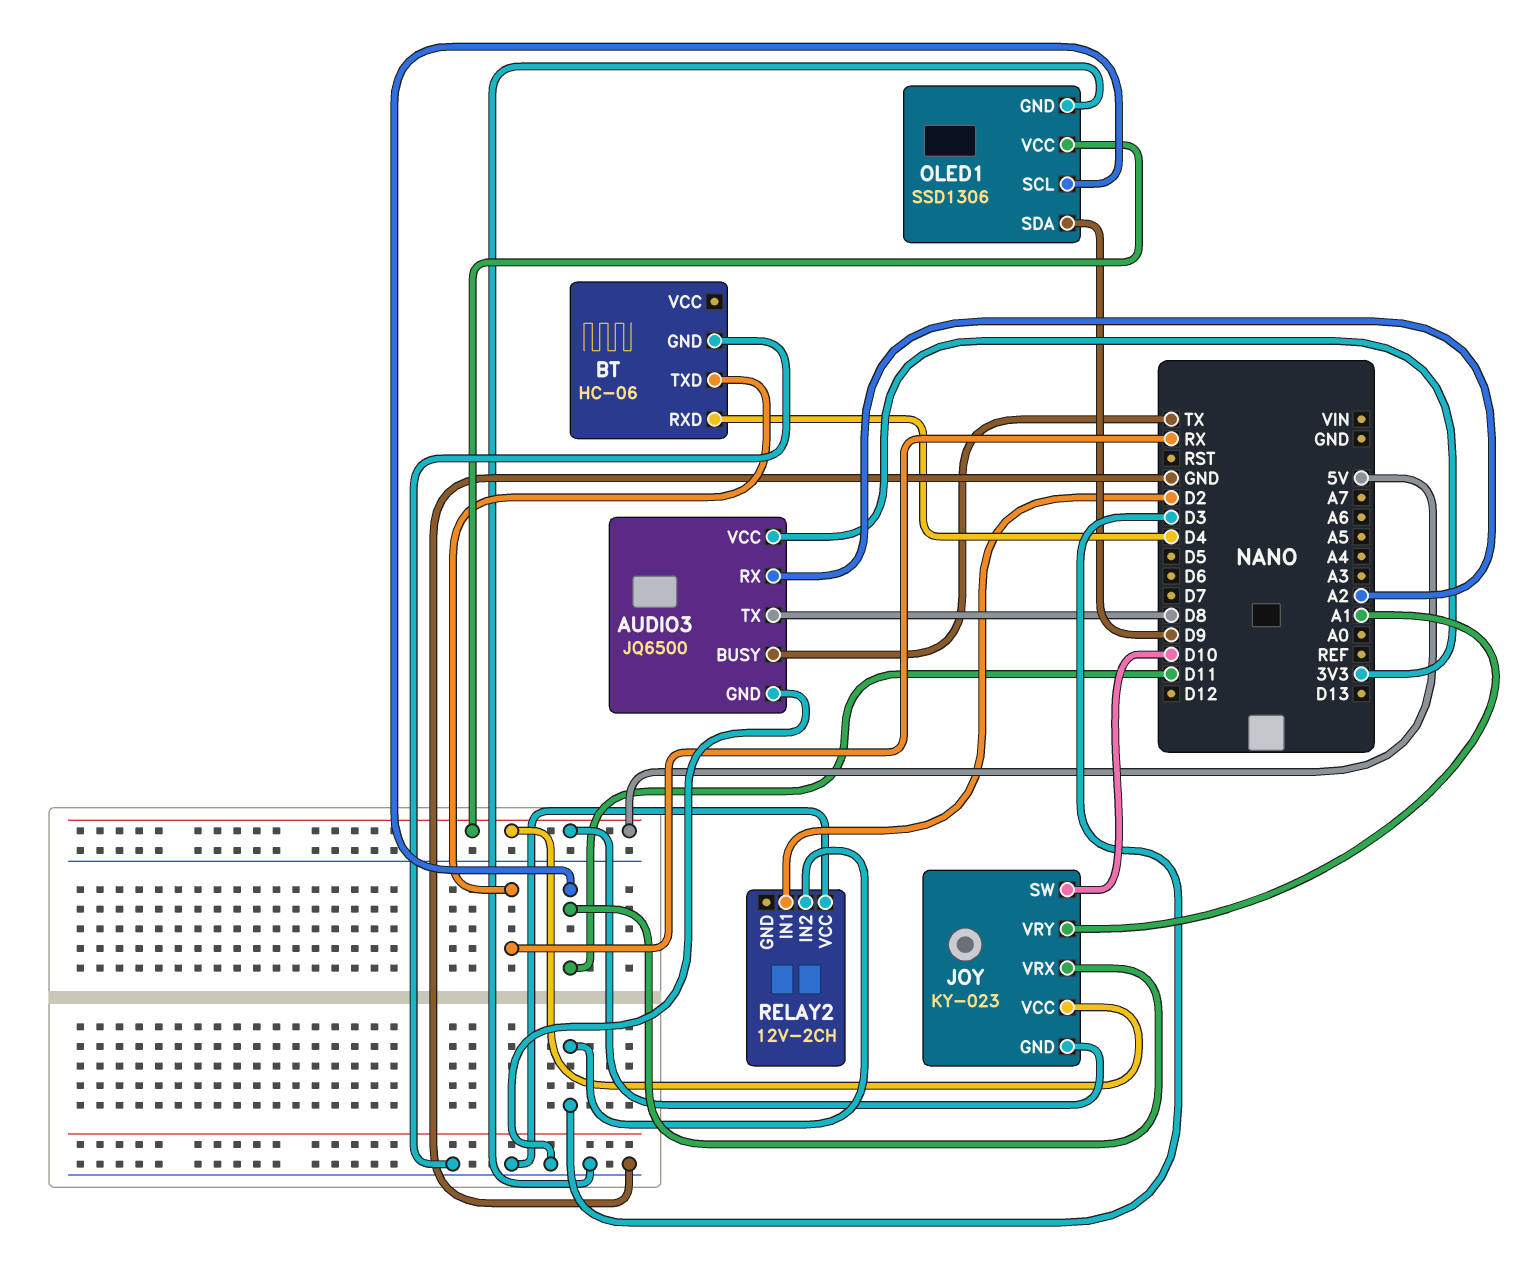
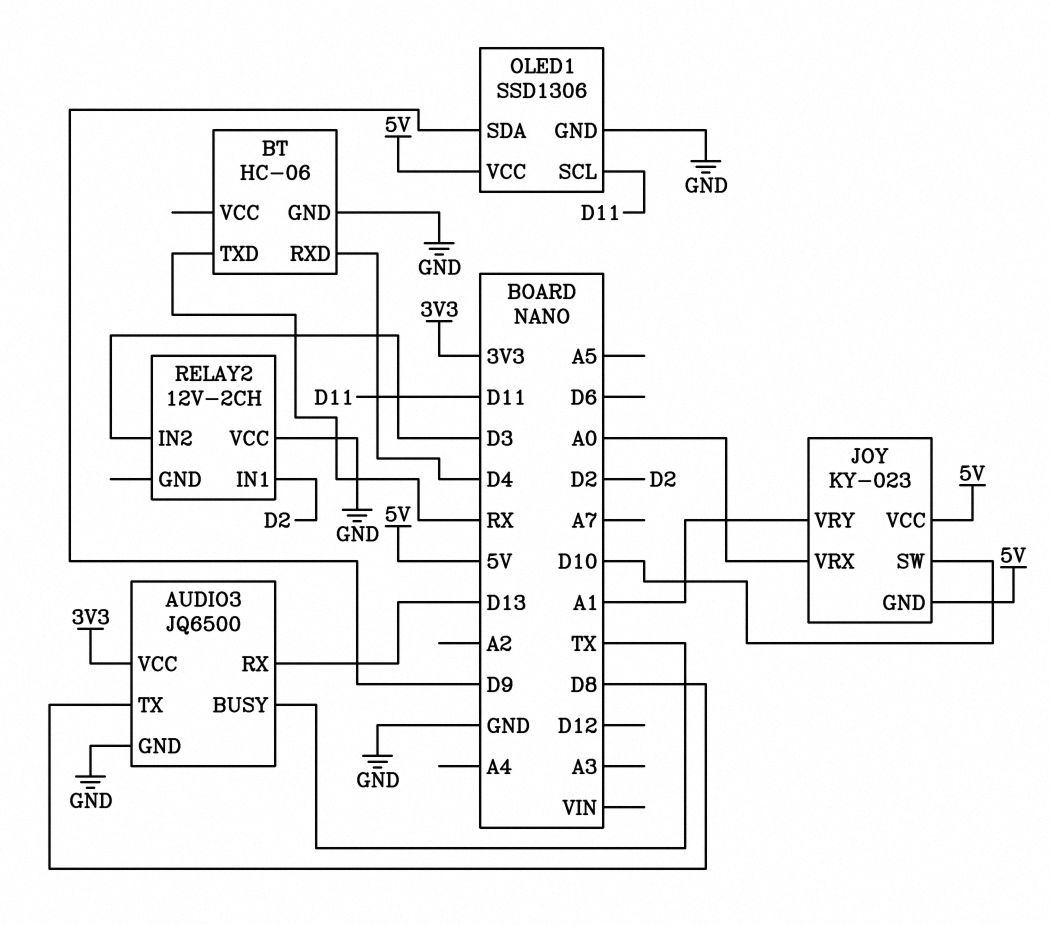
AUDIO3 pin RX: A2 -> D13
JOY pin VRX: D11 -> A0

